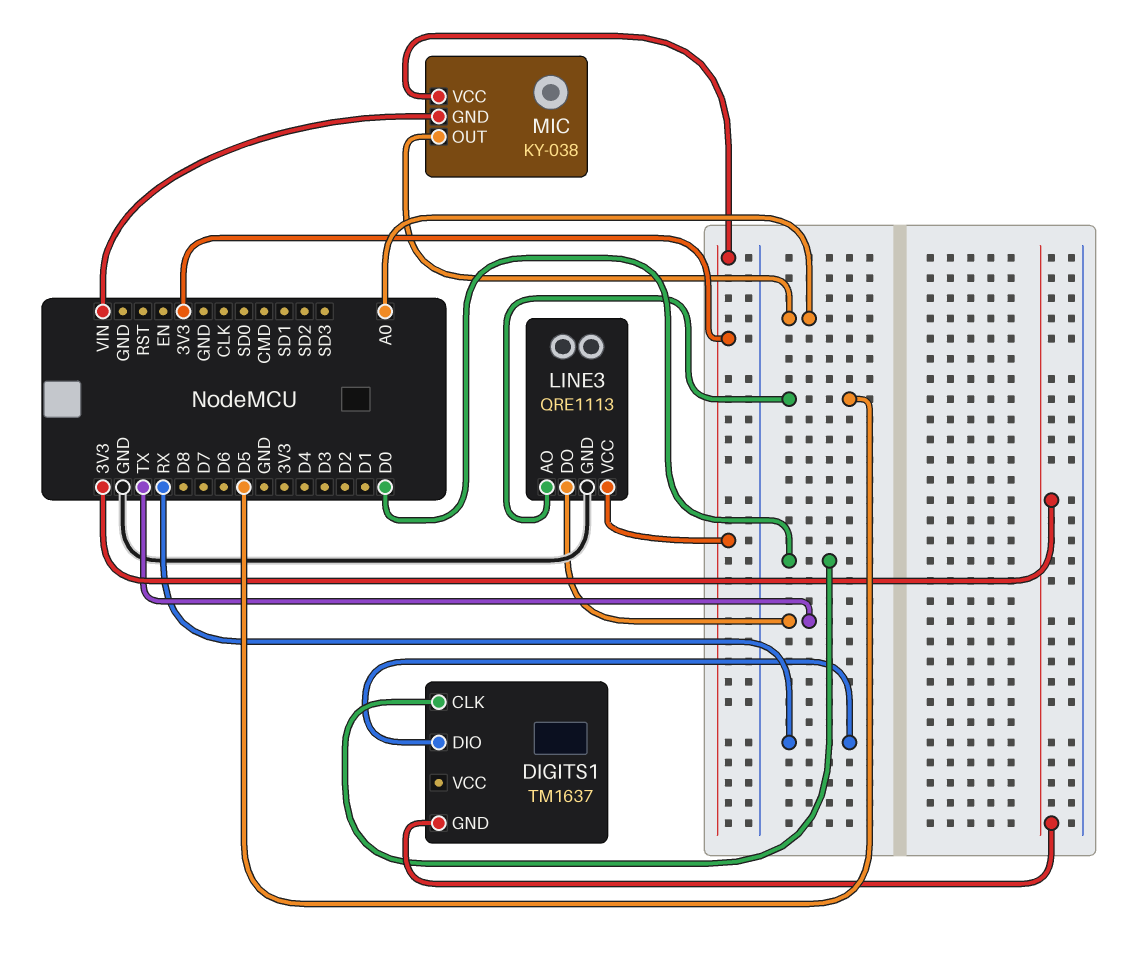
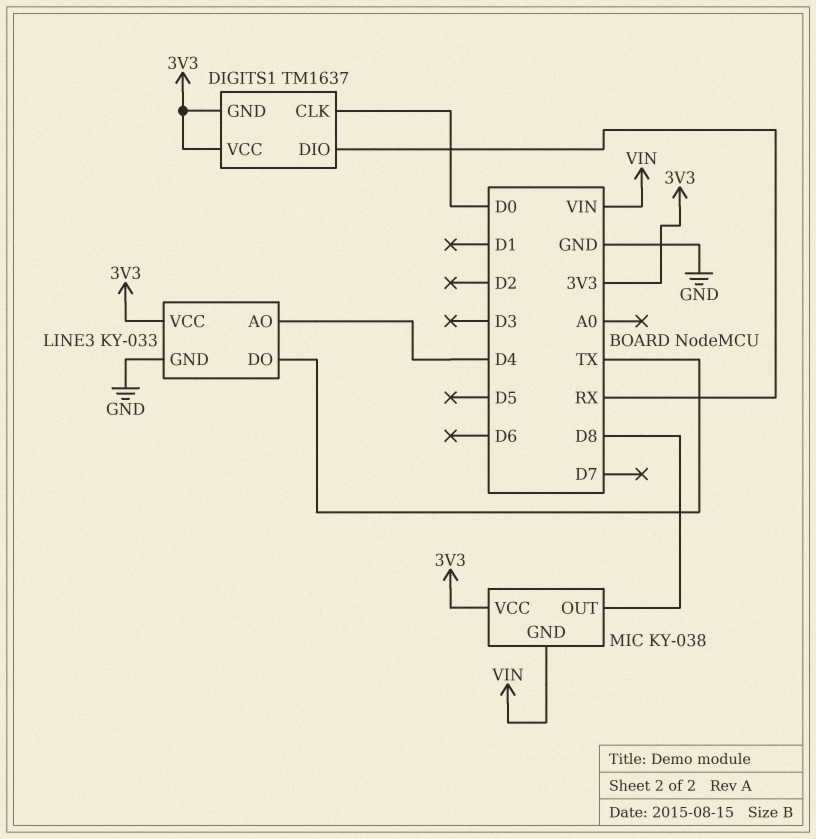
DIGITS1 pin VCC: none -> 3V3
LINE3: QRE1113 -> KY-033
LINE3 pin AO: D5 -> D4
MIC pin OUT: A0 -> D8

